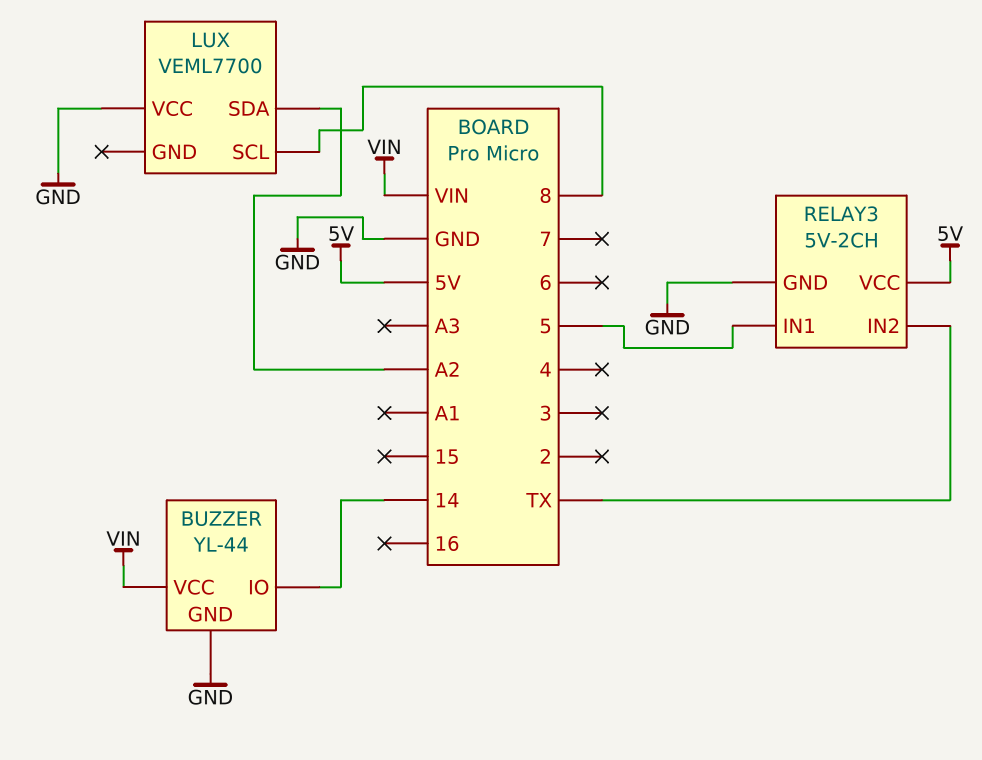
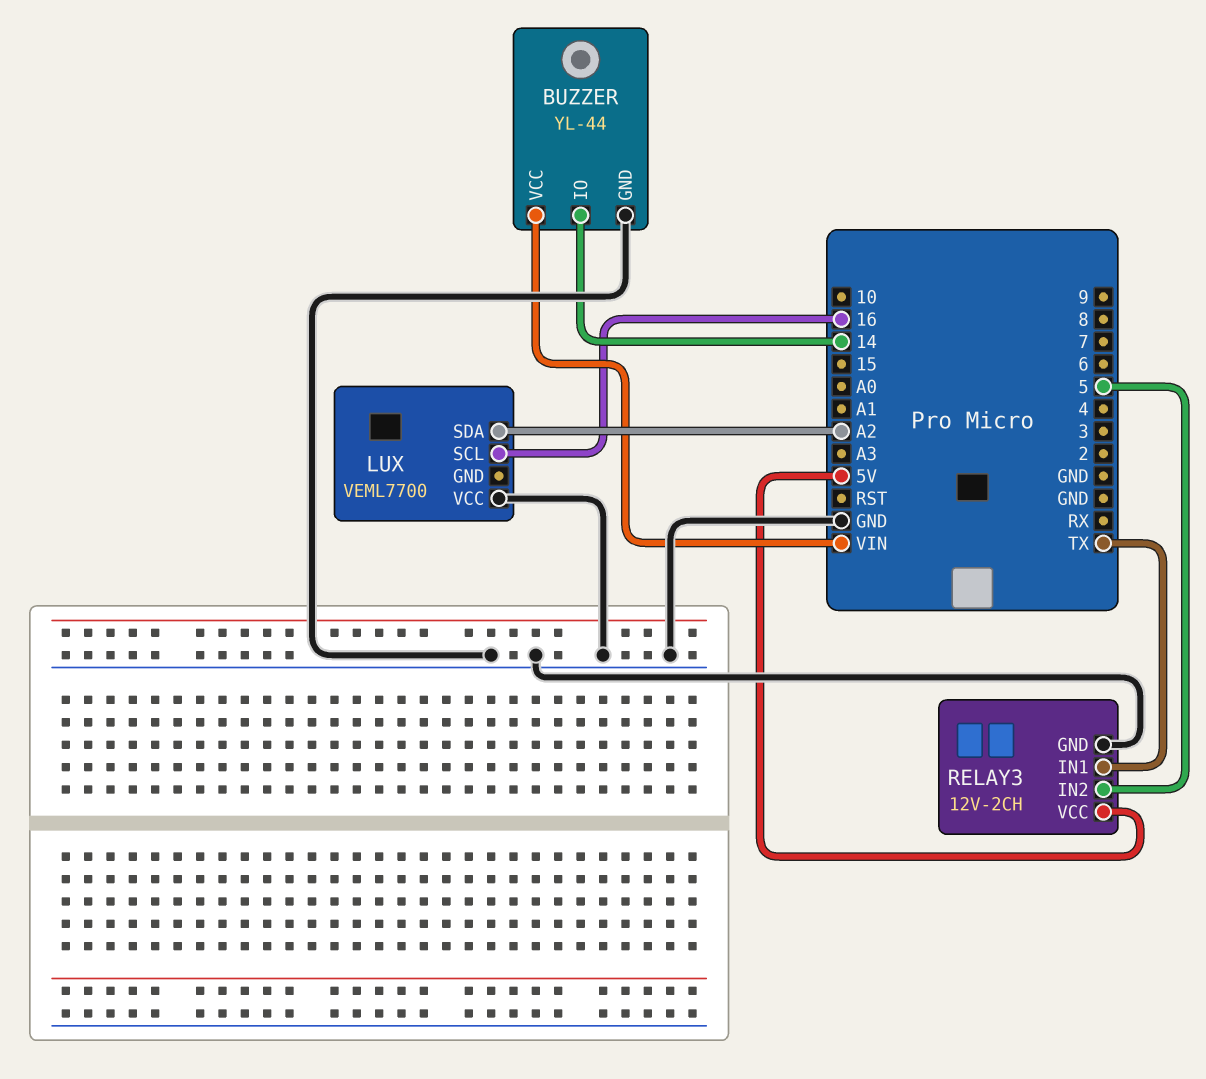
LUX pin SCL: 8 -> 16
RELAY3: 5V-2CH -> 12V-2CH
RELAY3 pin IN1: 5 -> TX
RELAY3 pin IN2: TX -> 5

